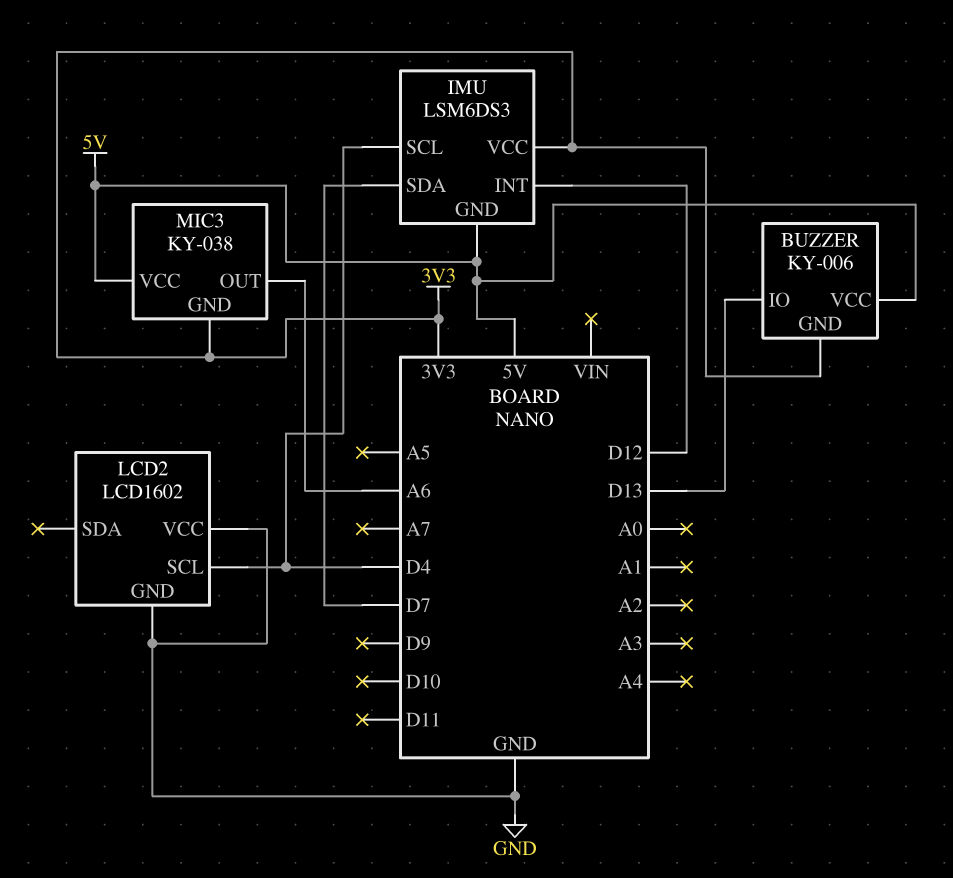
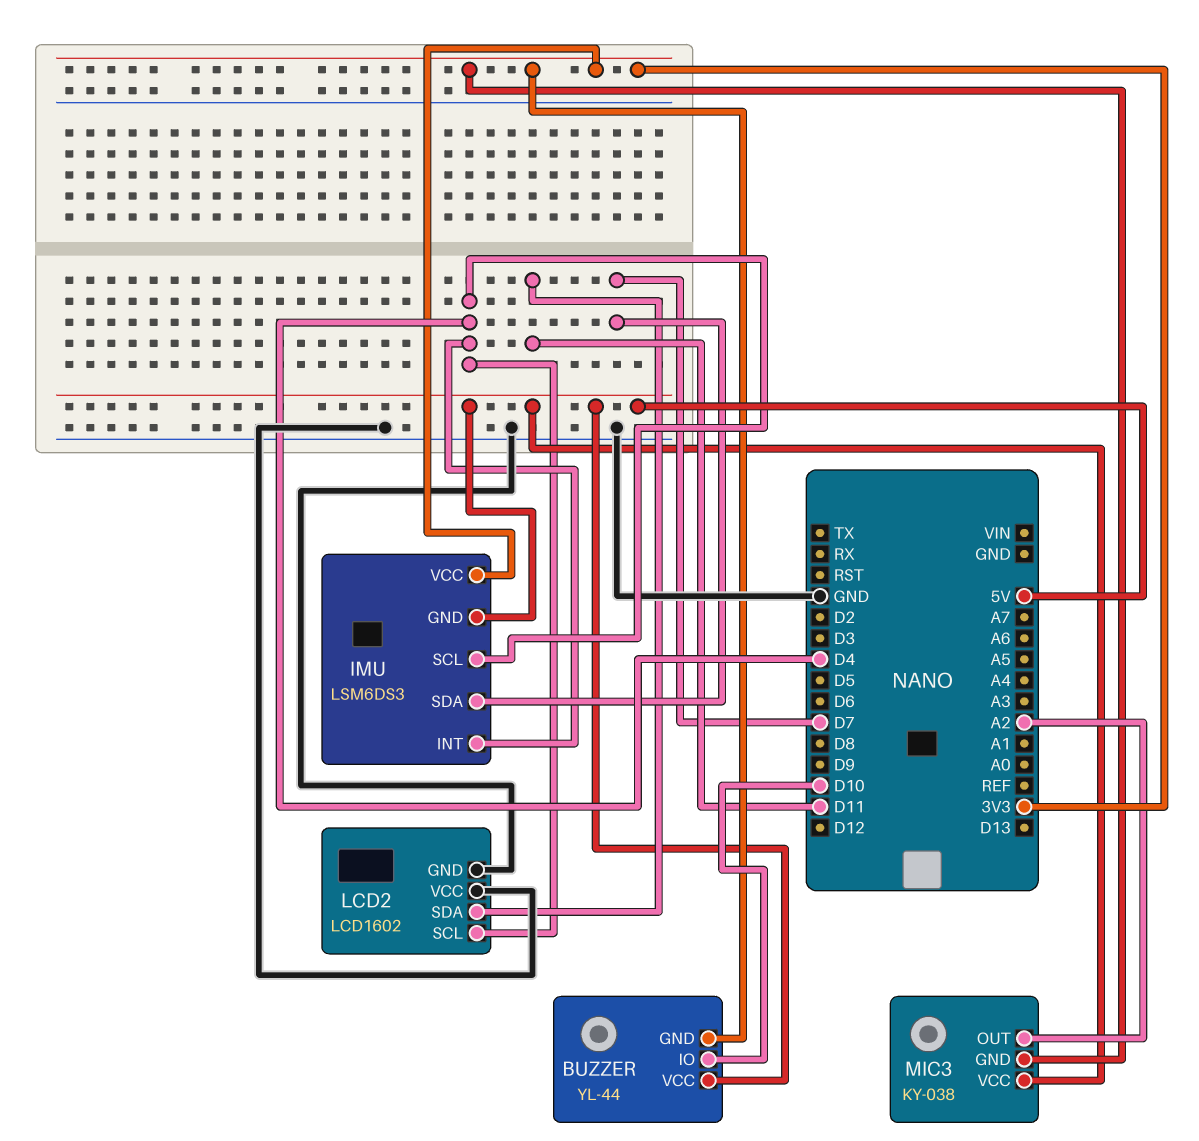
BUZZER: KY-006 -> YL-44
BUZZER pin IO: D13 -> D10
IMU pin INT: D12 -> D4
LCD2 pin SDA: none -> D11
MIC3 pin OUT: A6 -> A2

